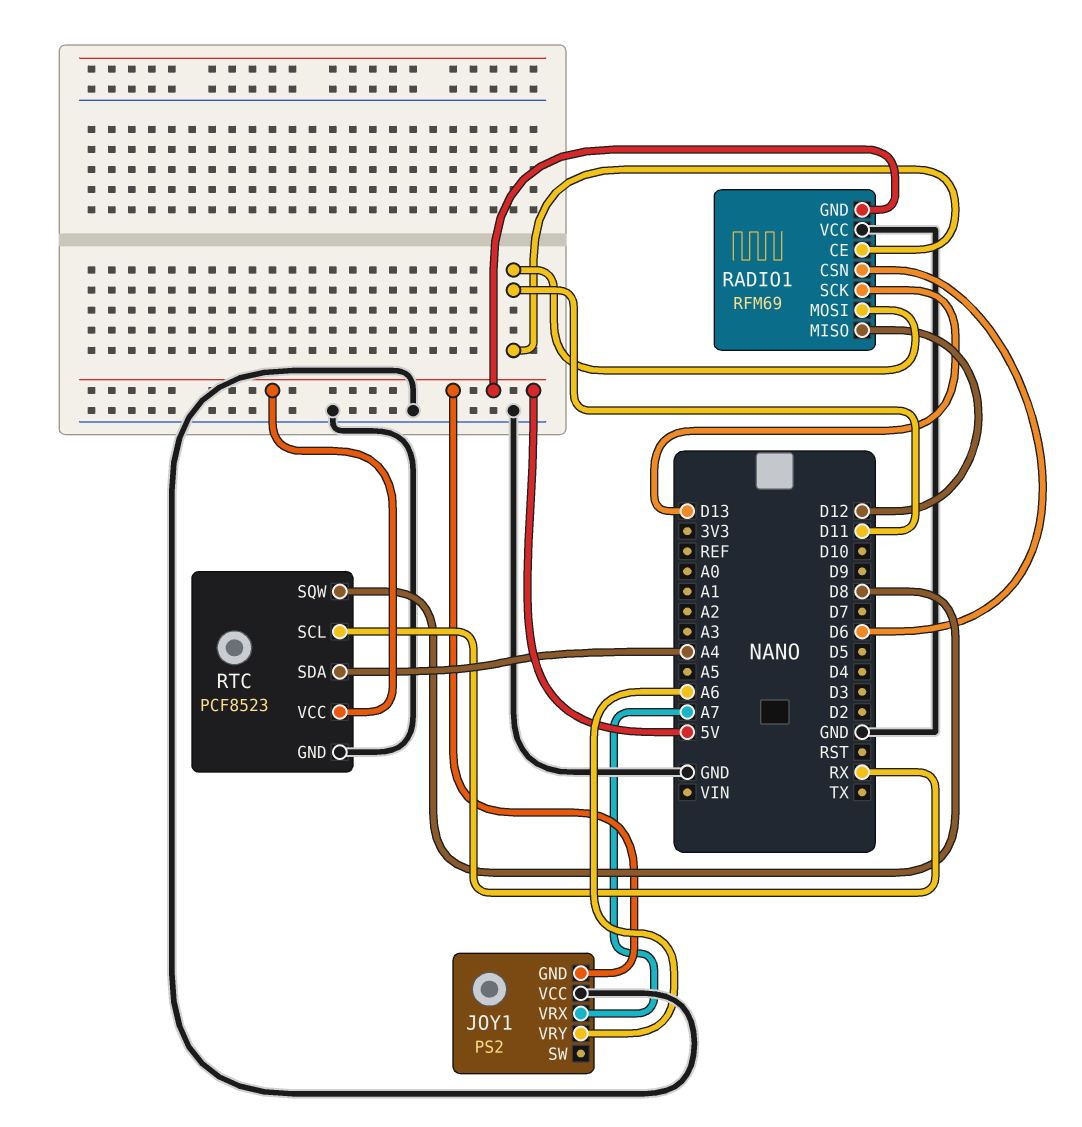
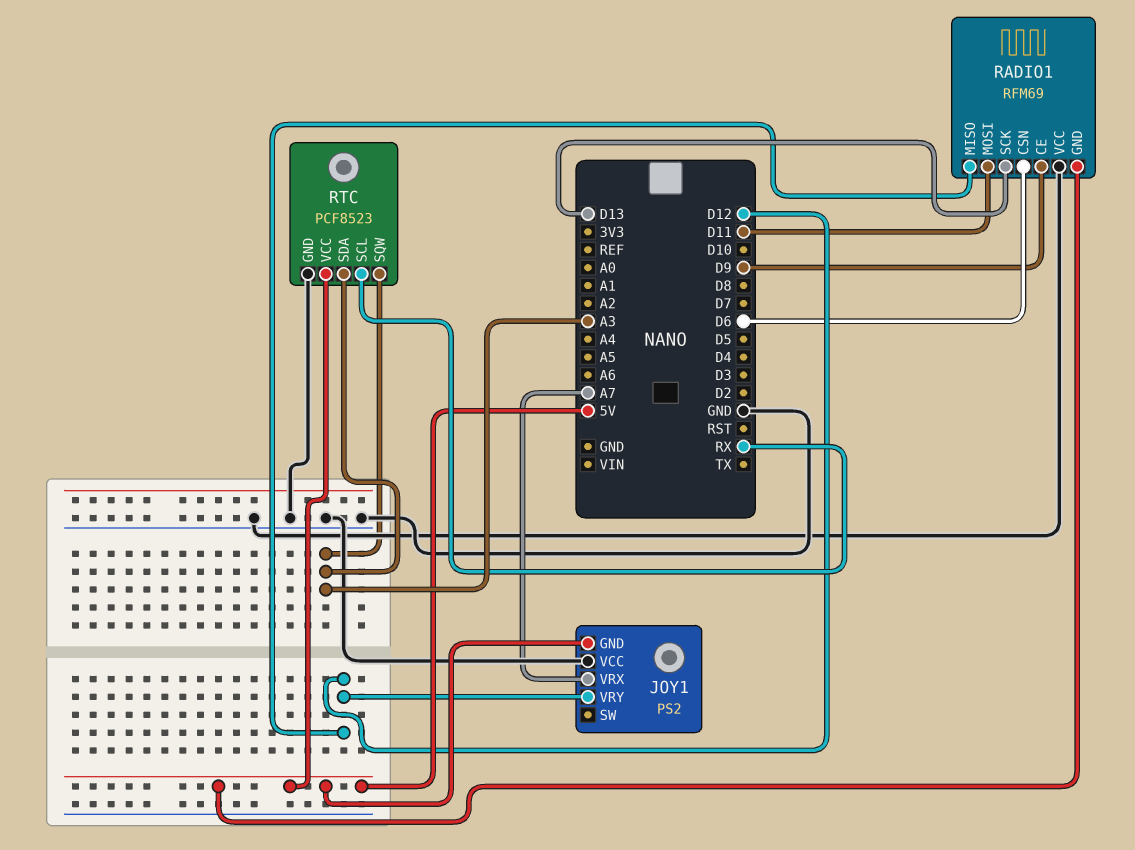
JOY1 pin VRY: A6 -> D12
RADIO1 pin CE: D11 -> D9
RTC pin SDA: A4 -> A3
RTC pin SQW: D8 -> A3

